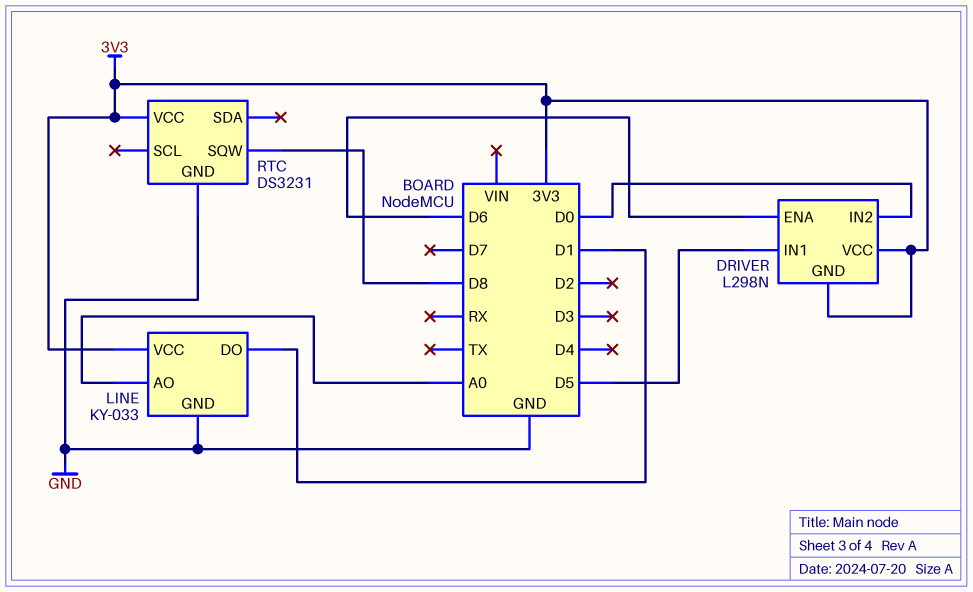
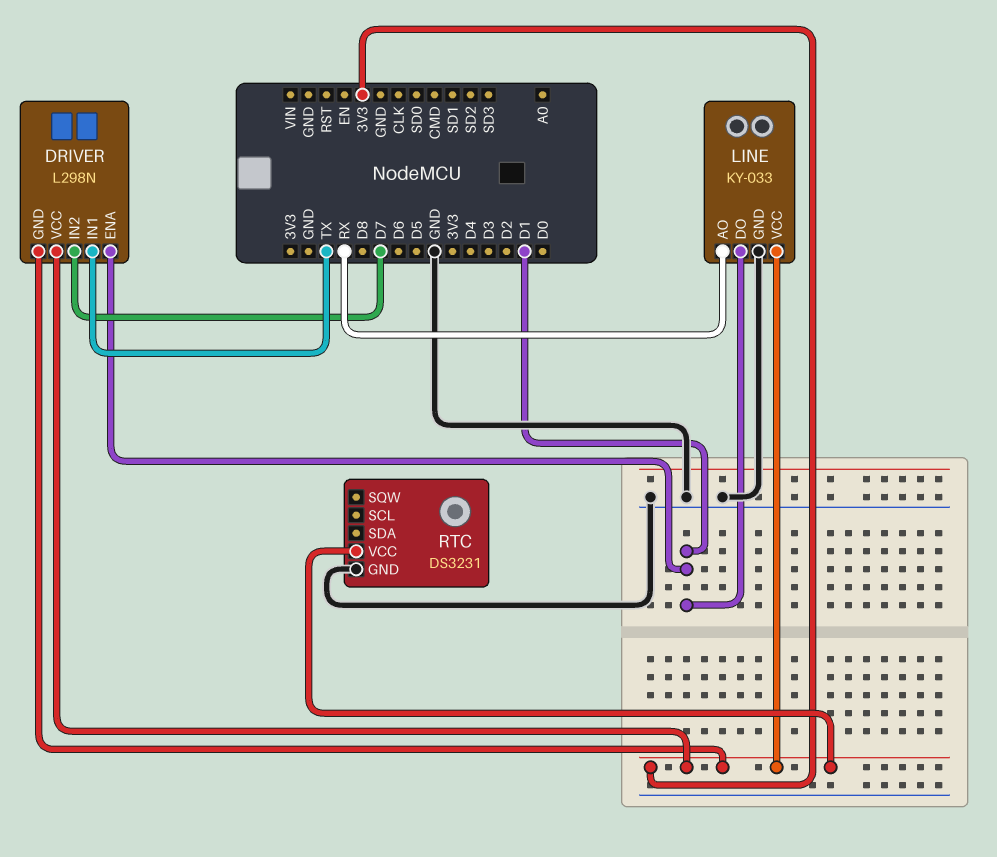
DRIVER pin ENA: D6 -> D1
DRIVER pin IN1: D5 -> TX
DRIVER pin IN2: D0 -> D7
LINE pin AO: A0 -> RX
RTC pin SQW: D8 -> none

